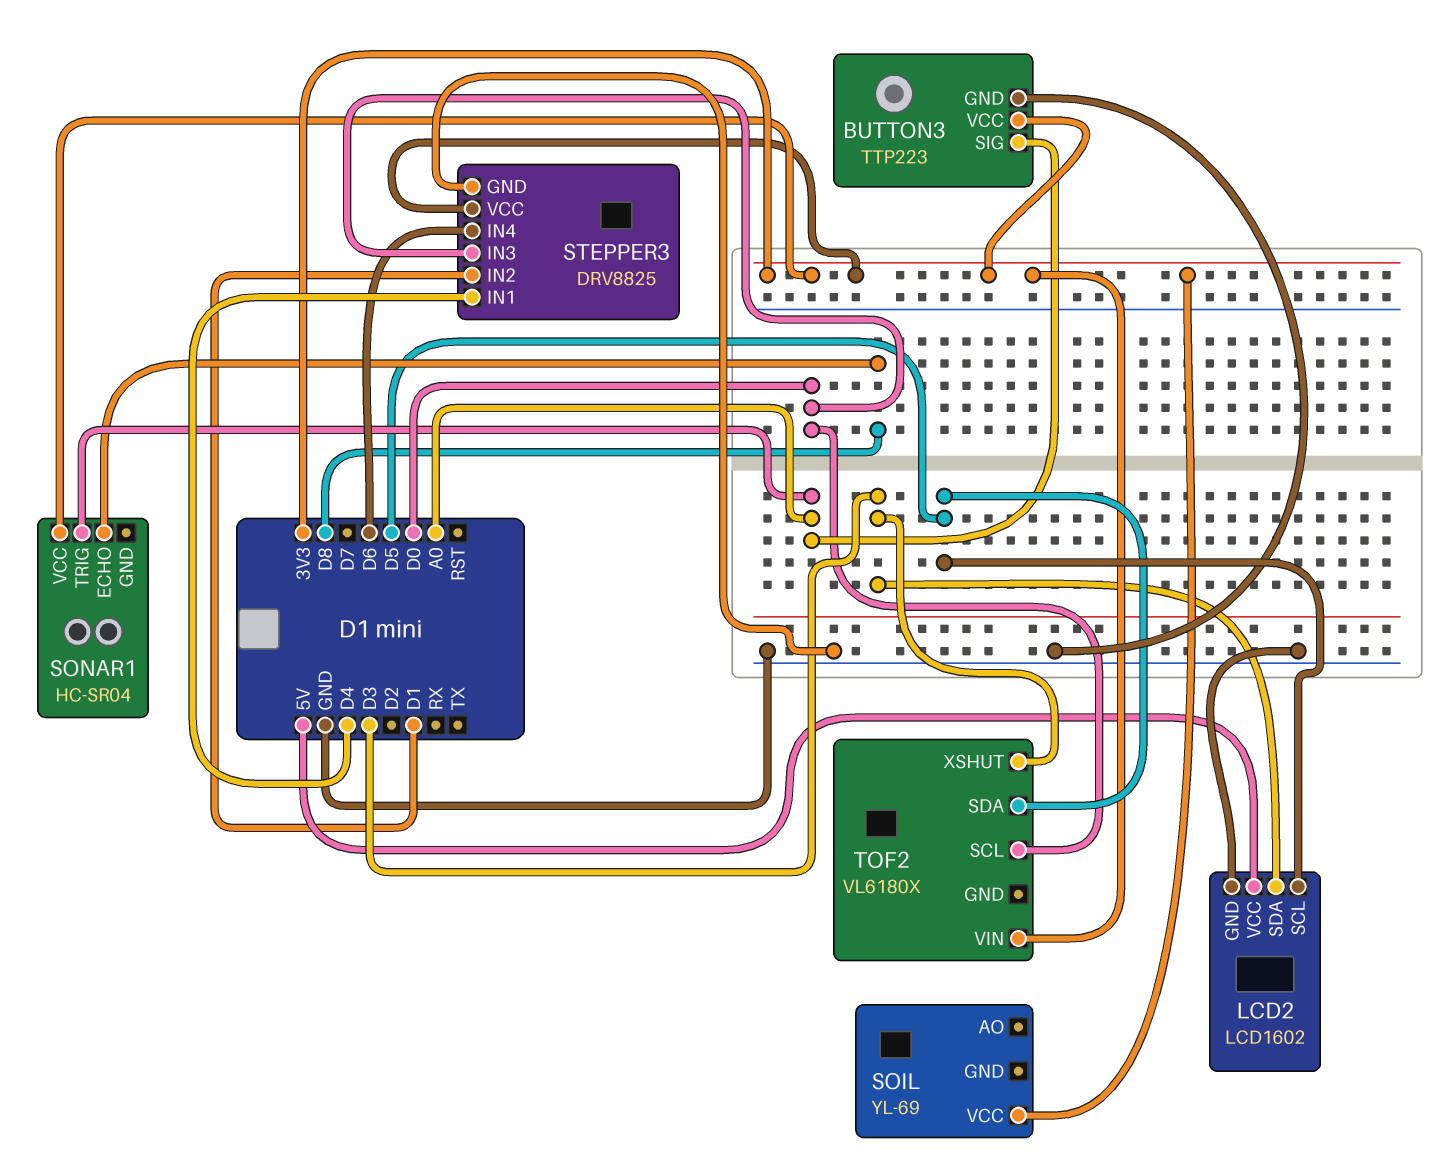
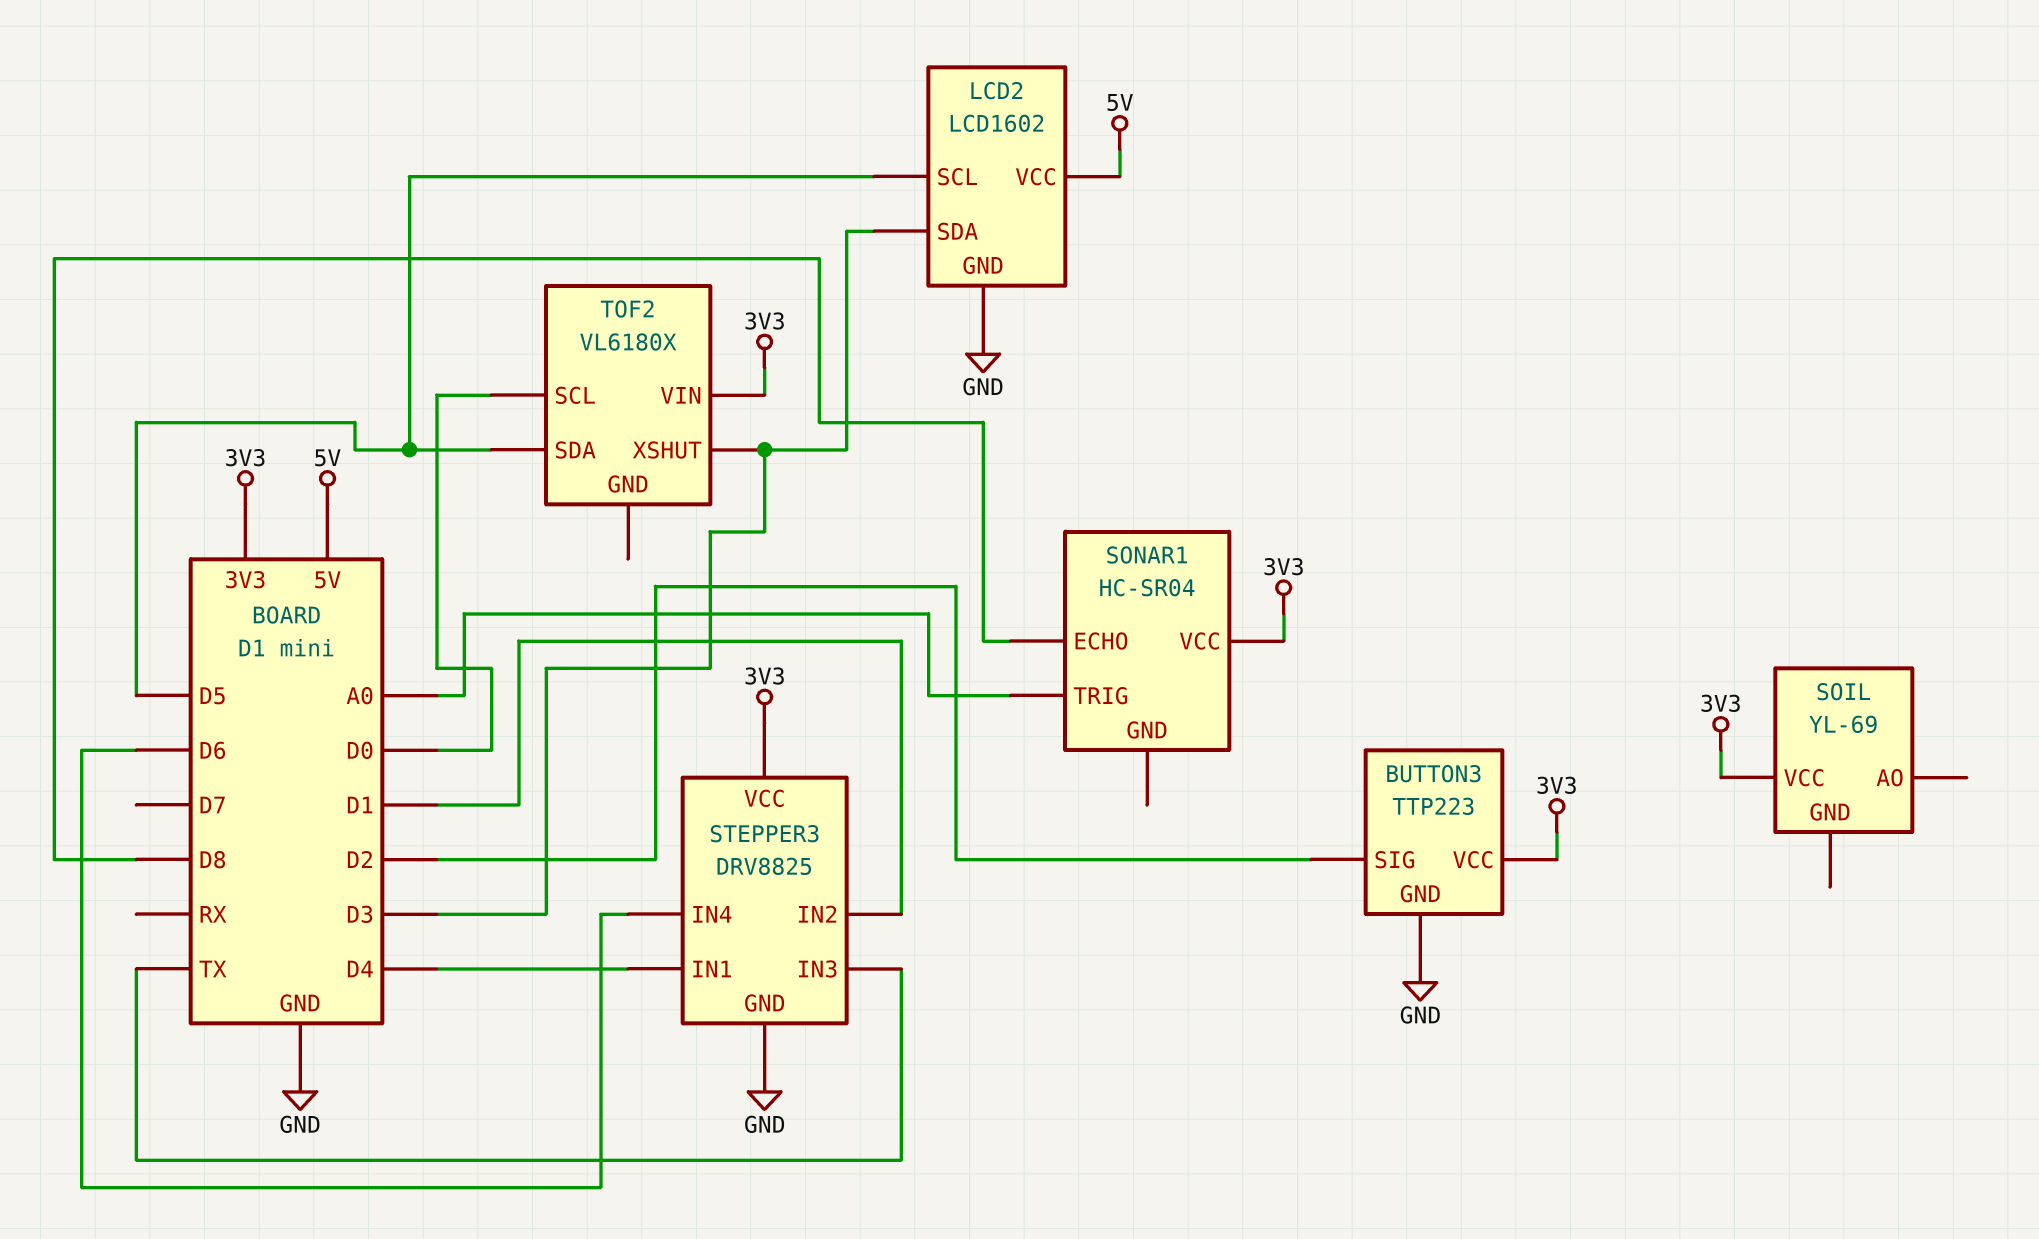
BUTTON3 pin SIG: A0 -> D2
STEPPER3 pin IN3: D0 -> TX

